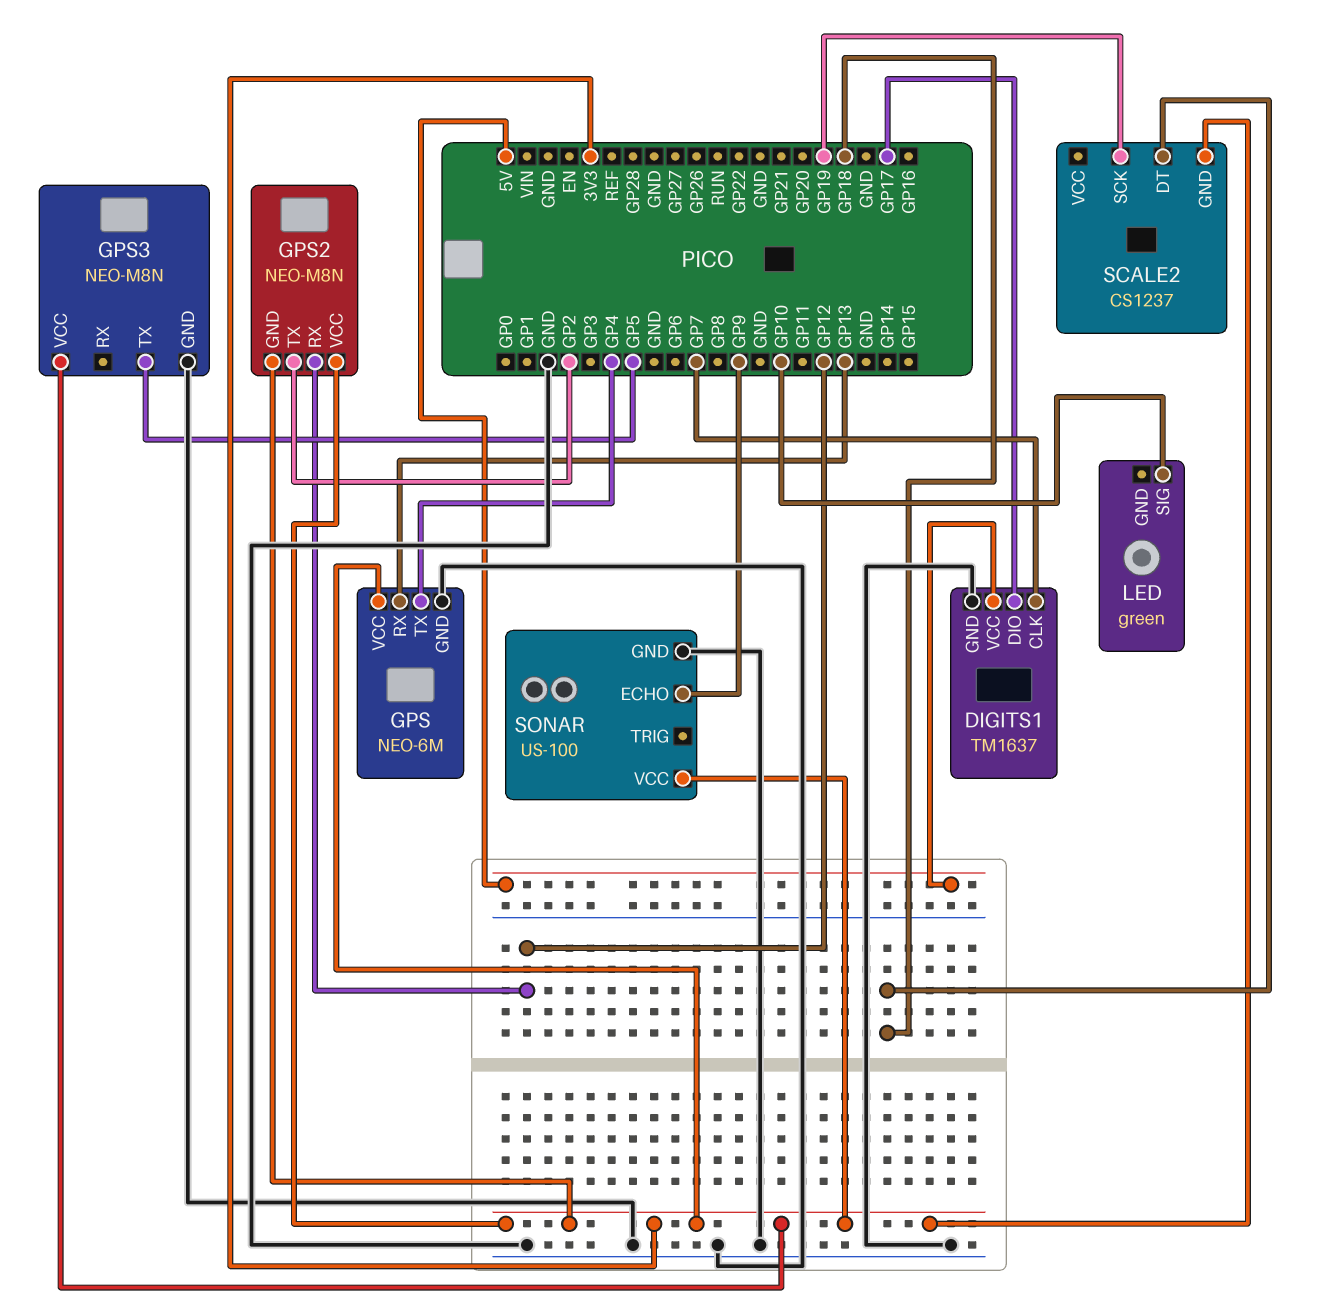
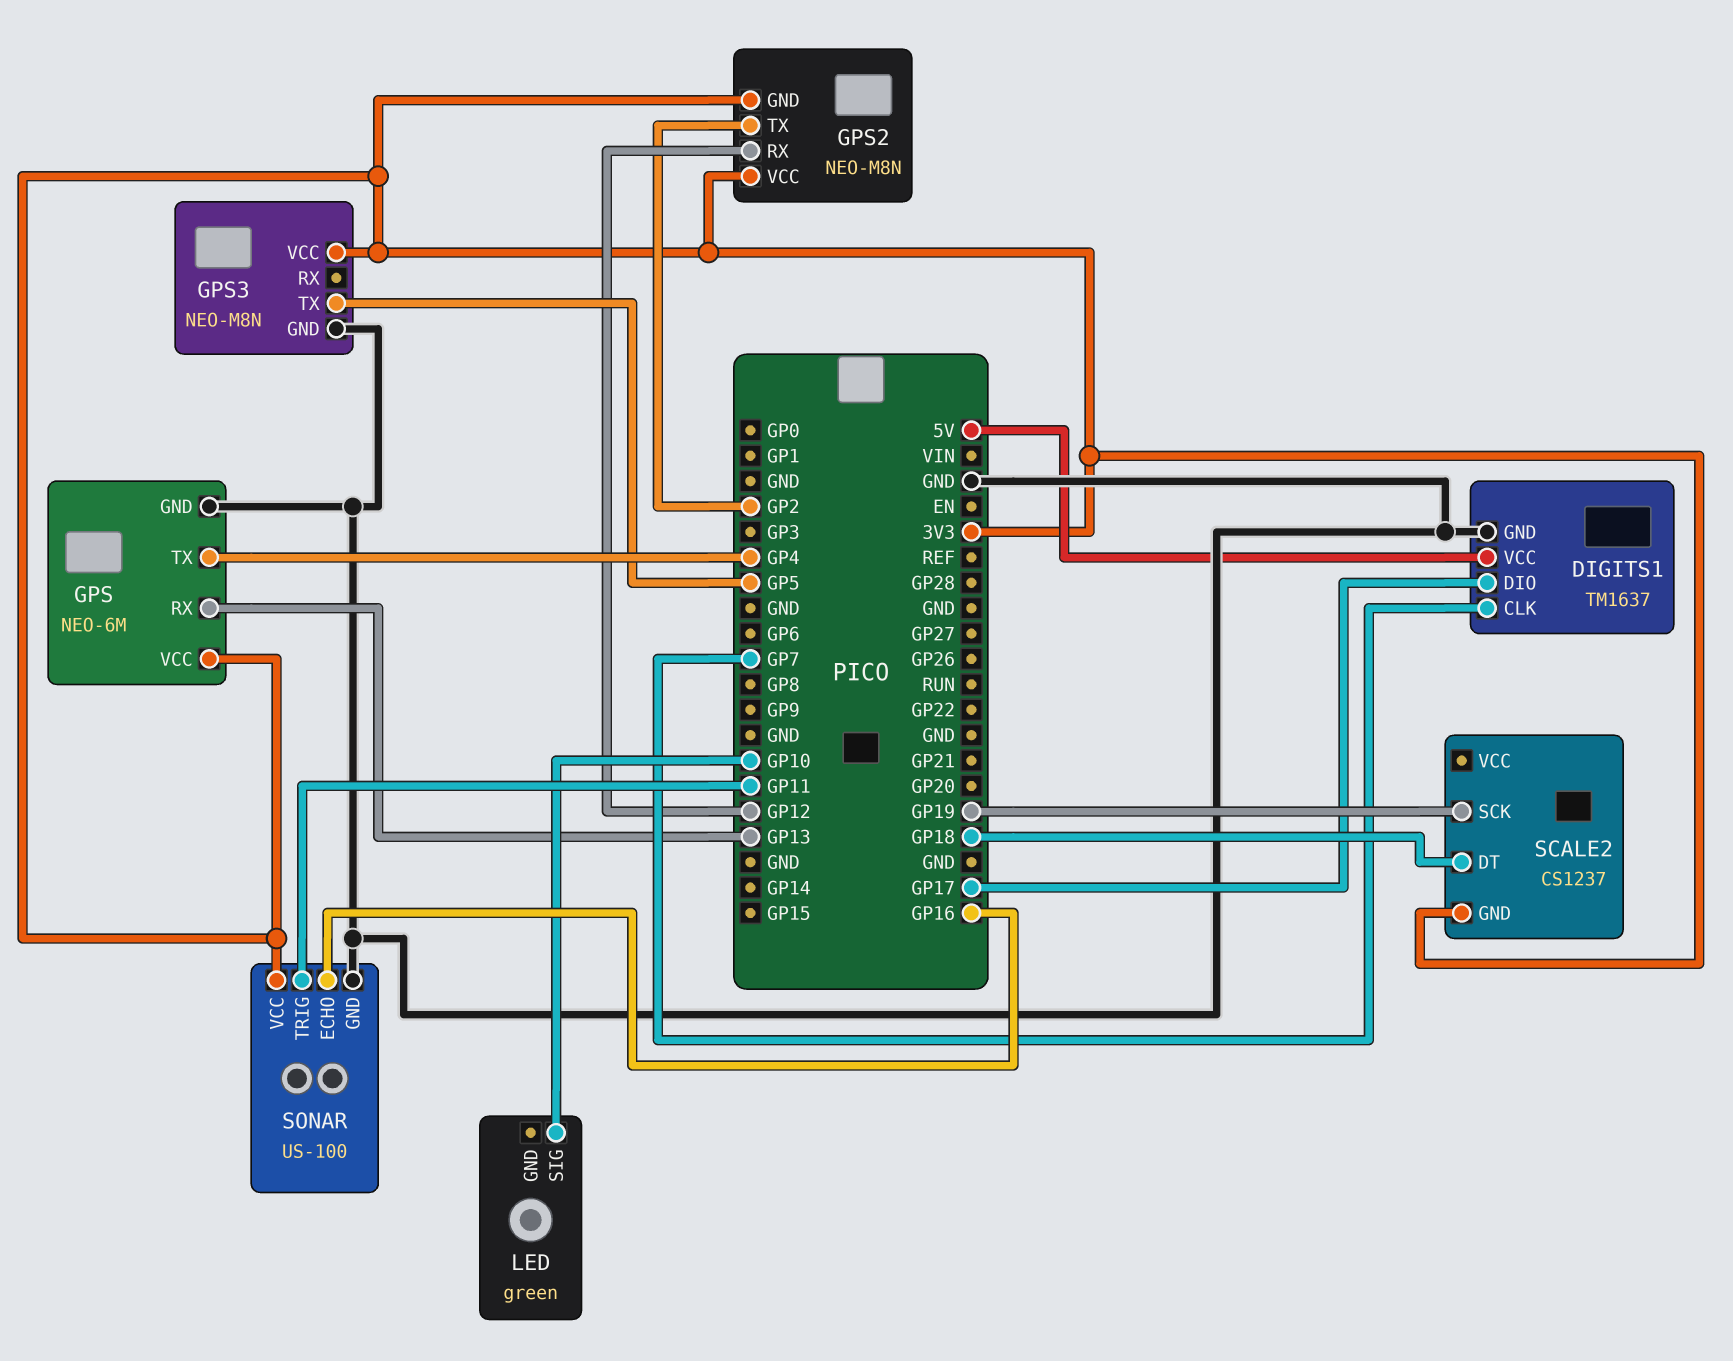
SONAR pin ECHO: GP9 -> GP16
SONAR pin TRIG: none -> GP11

